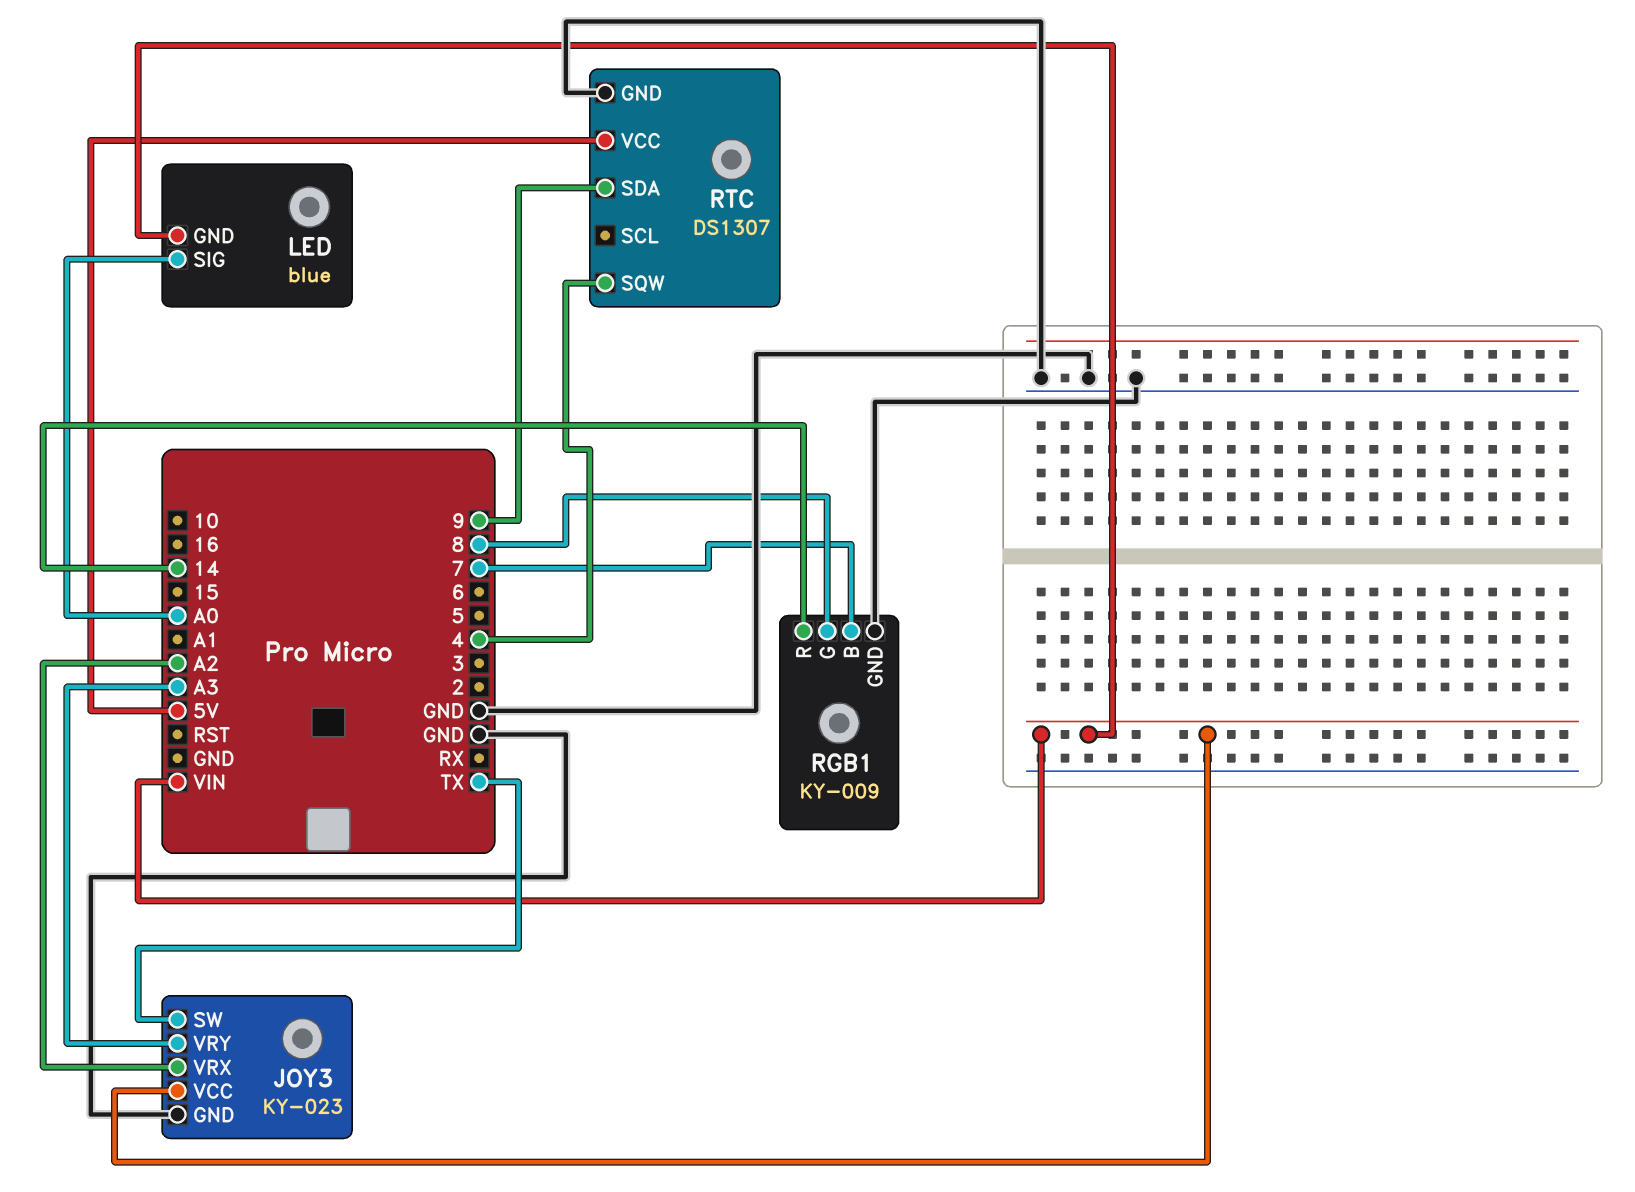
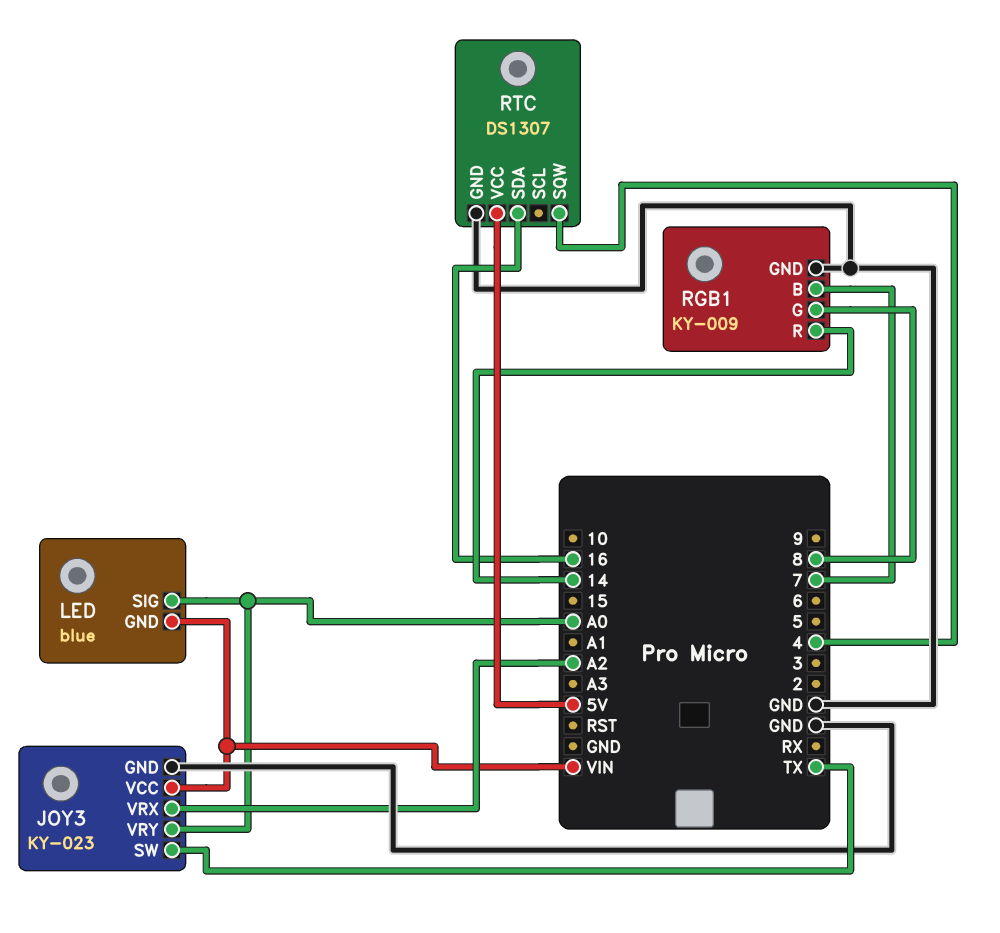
JOY3 pin VRY: A3 -> A0
RTC pin SDA: 9 -> 16

